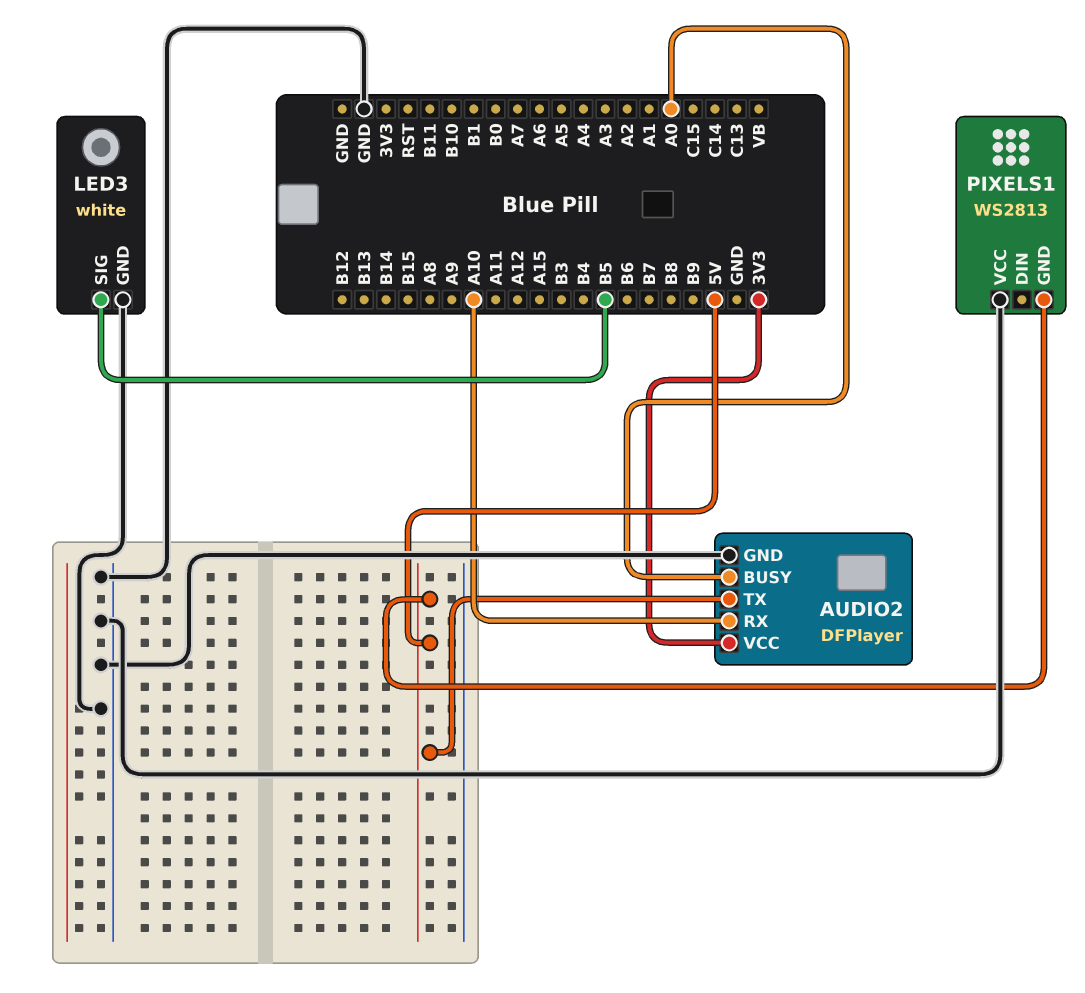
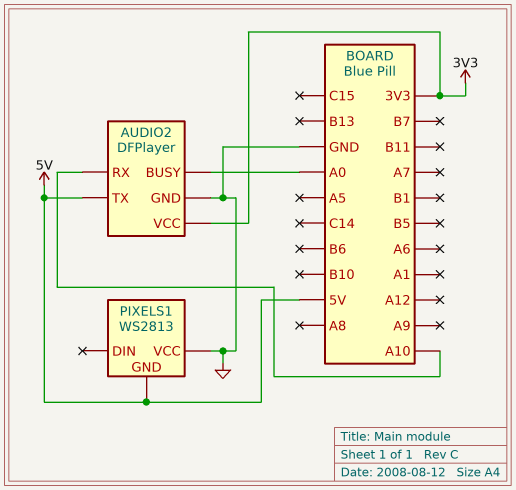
LED3: white -> none
LED3 pin GND: GND -> none
LED3 pin SIG: B5 -> none

